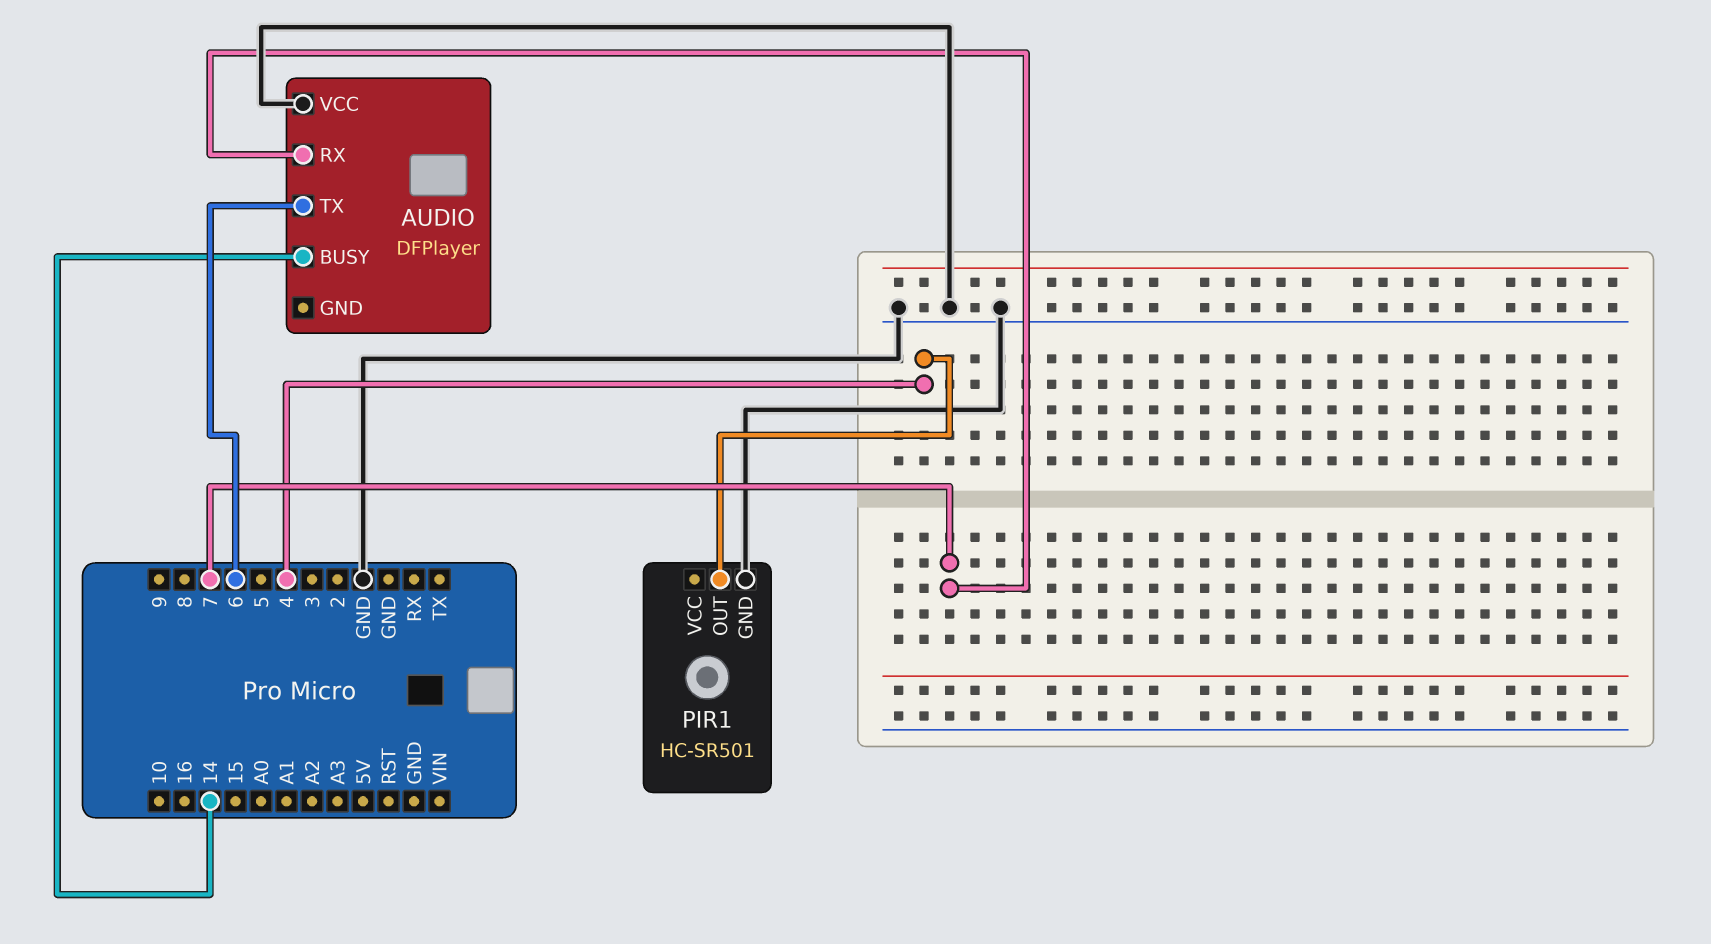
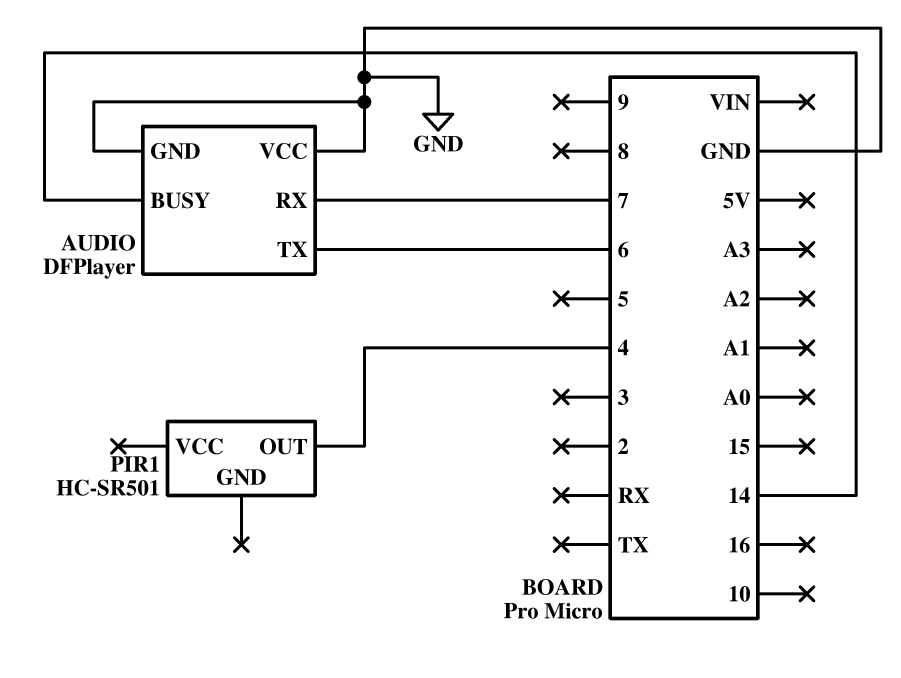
AUDIO pin GND: none -> GND
PIR1 pin GND: GND -> none

